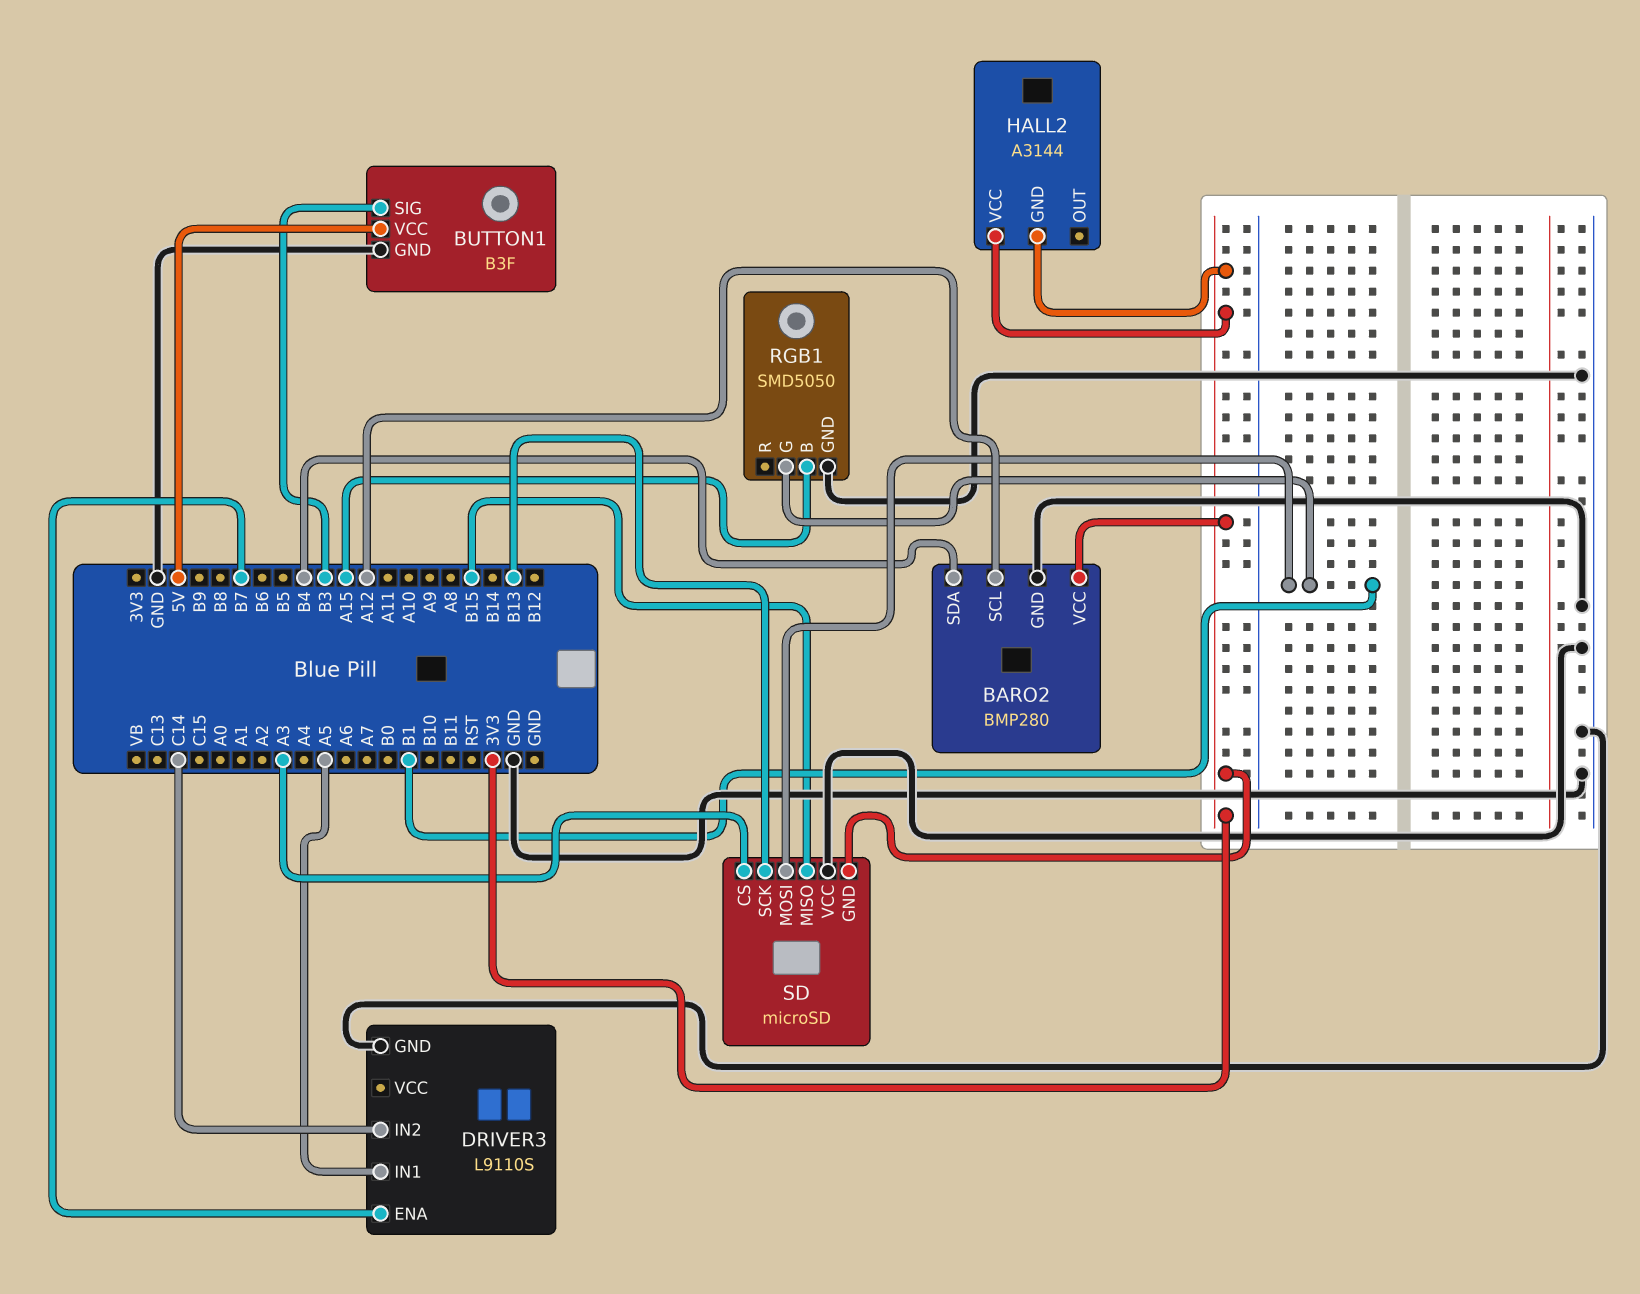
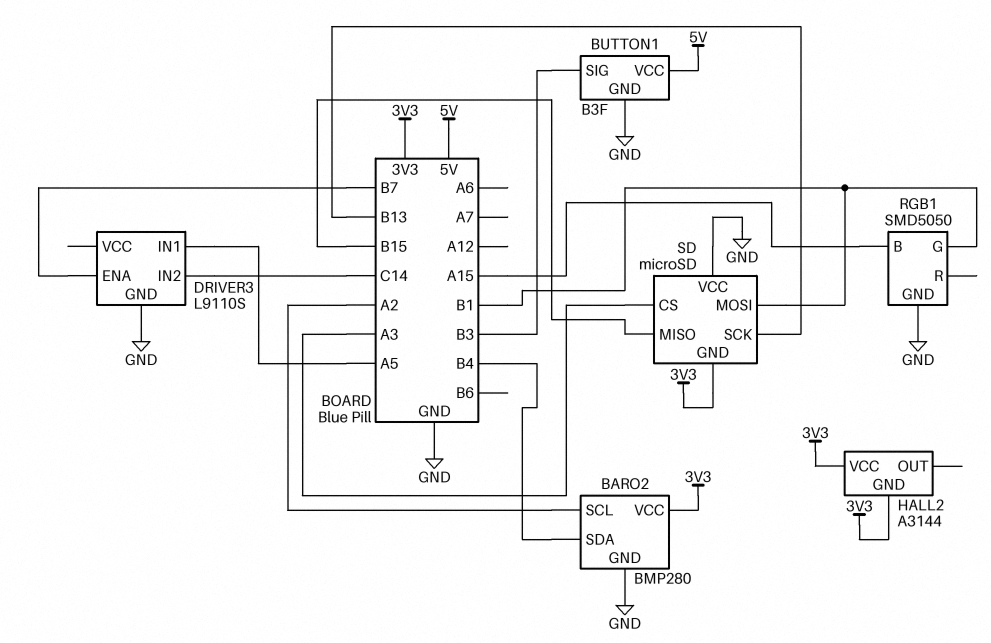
BARO2 pin SCL: A12 -> A2

